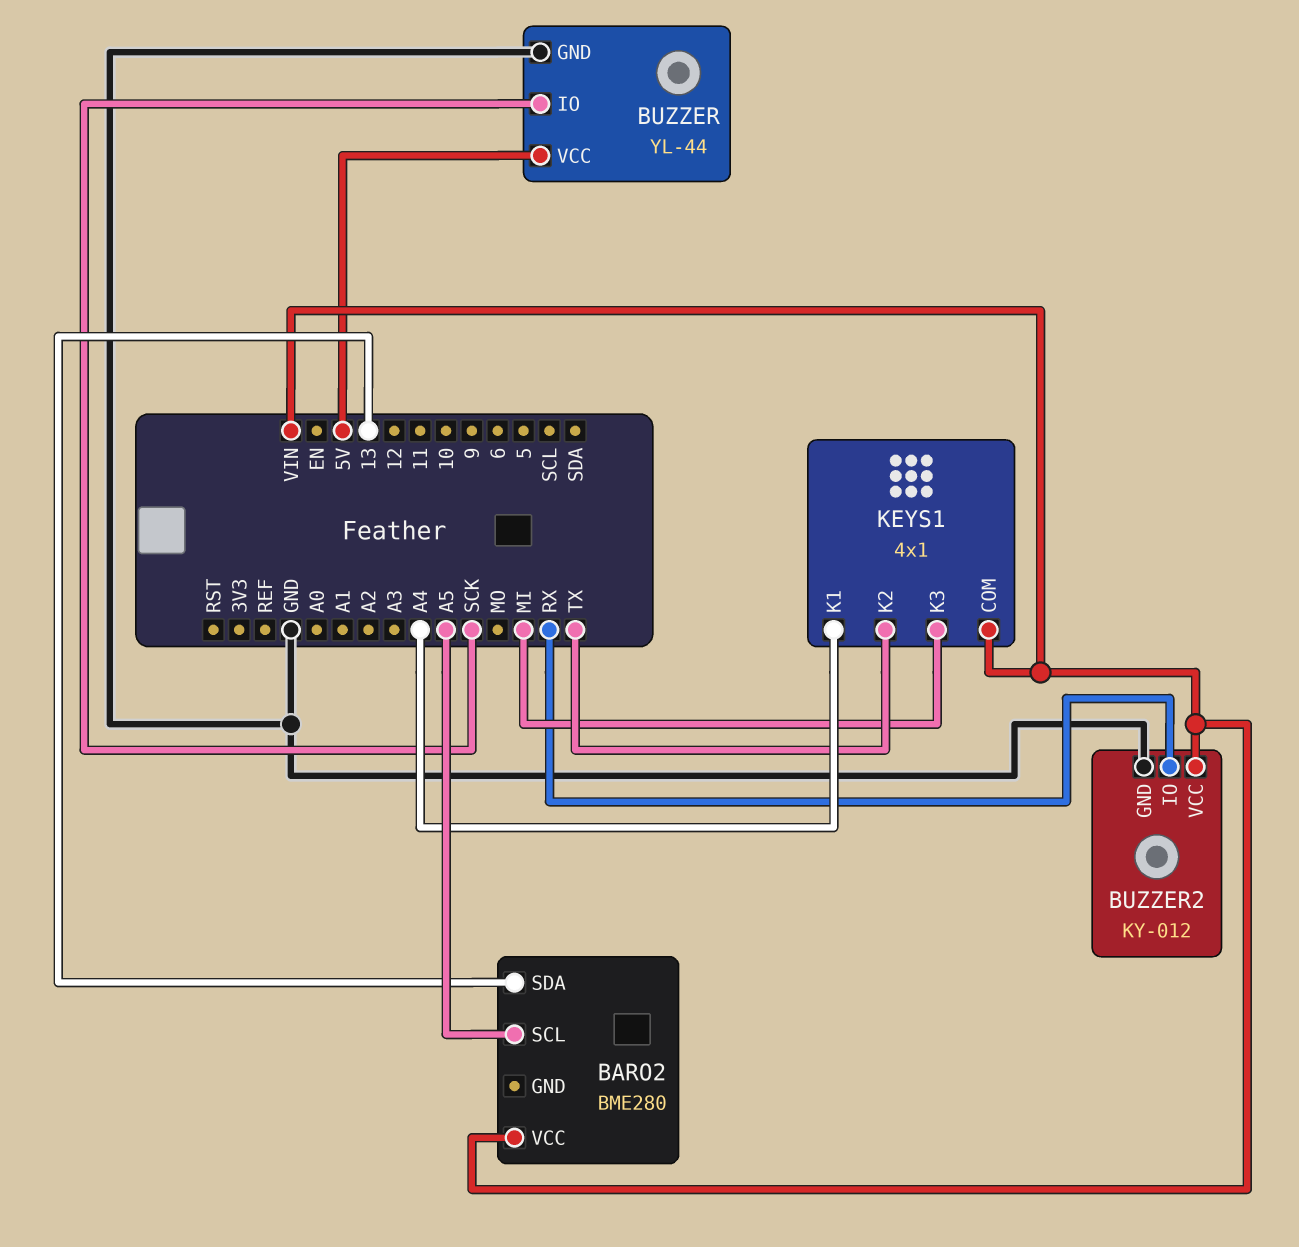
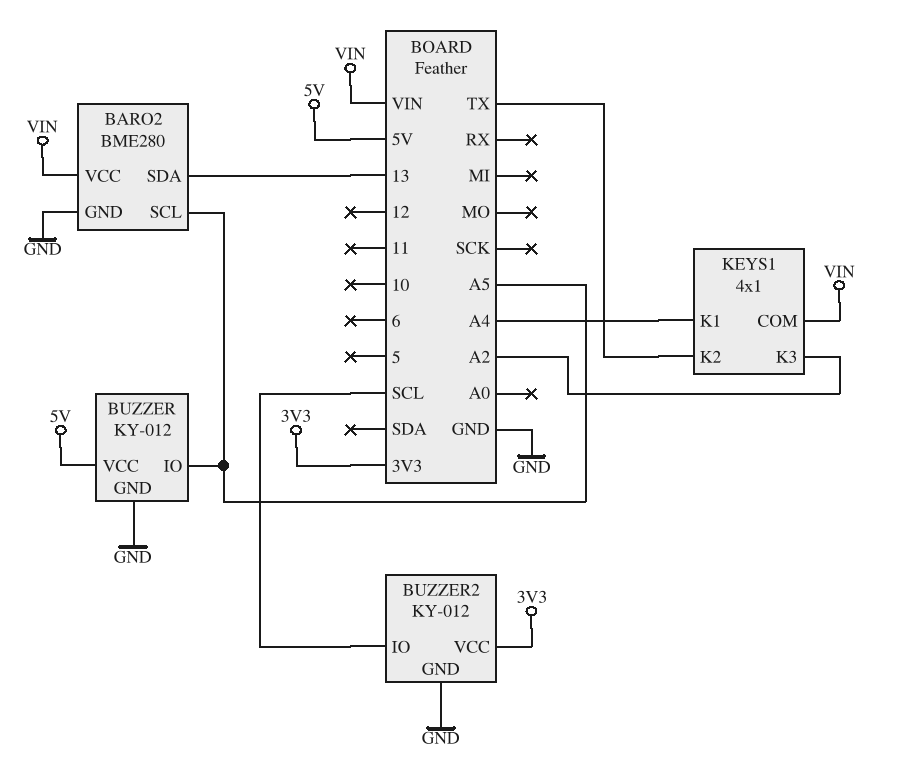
BARO2 pin GND: none -> GND
BUZZER: YL-44 -> KY-012
BUZZER pin IO: SCK -> A5
BUZZER2 pin IO: RX -> SCL
BUZZER2 pin VCC: VIN -> 3V3
KEYS1 pin K3: MI -> A2

